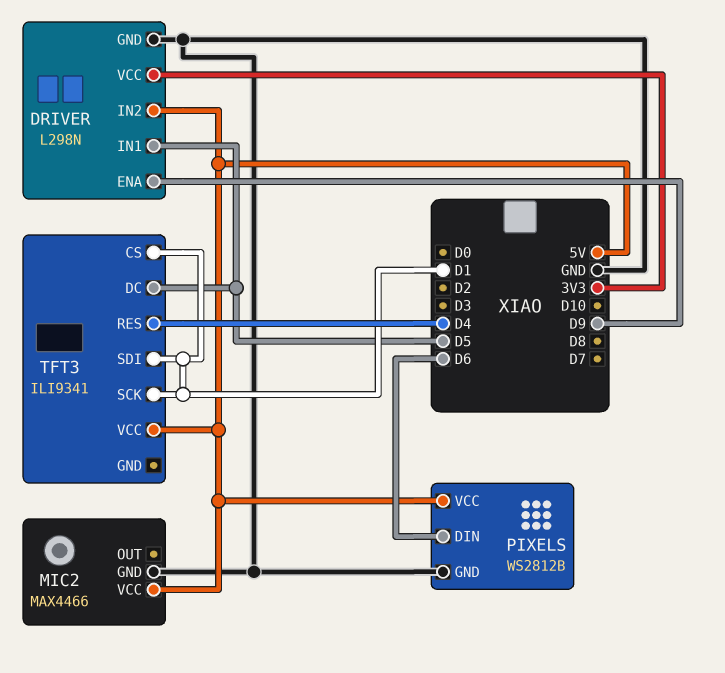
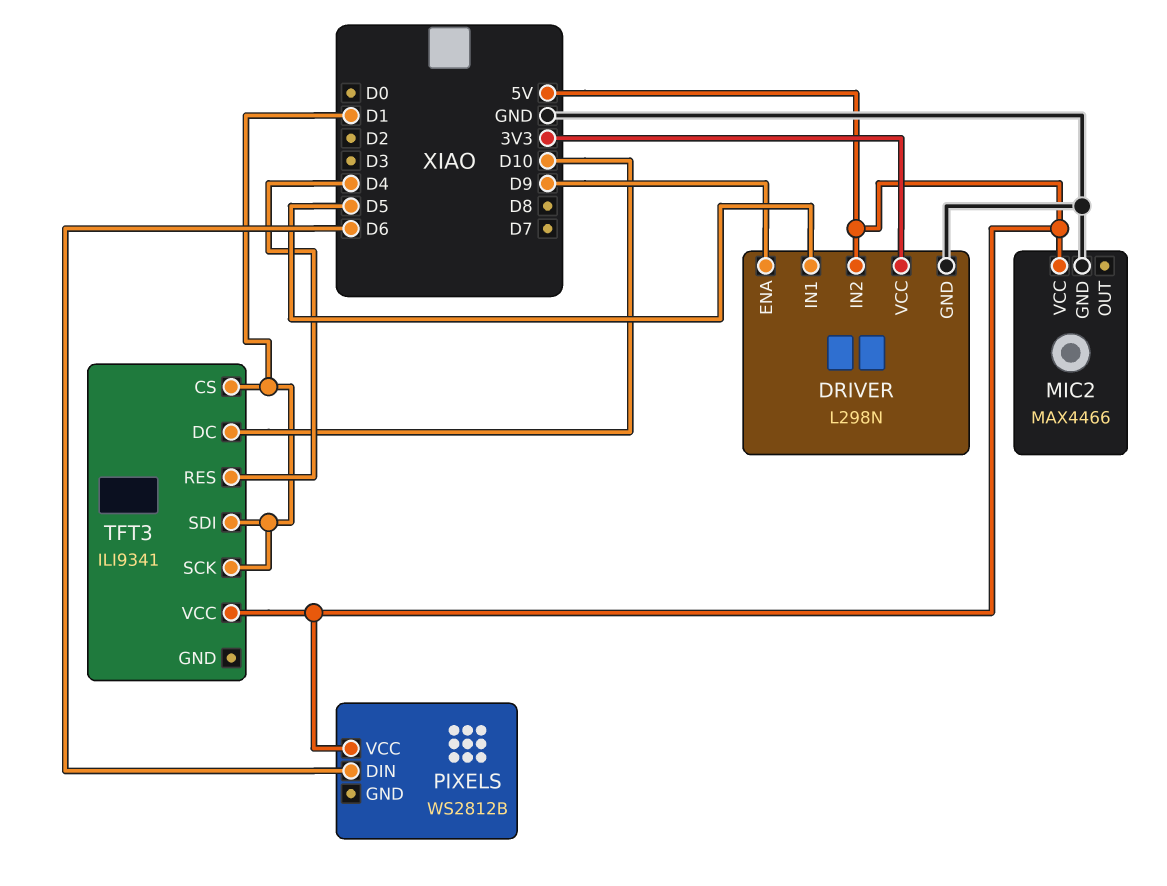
PIXELS pin GND: GND -> none
TFT3 pin DC: D5 -> D10

